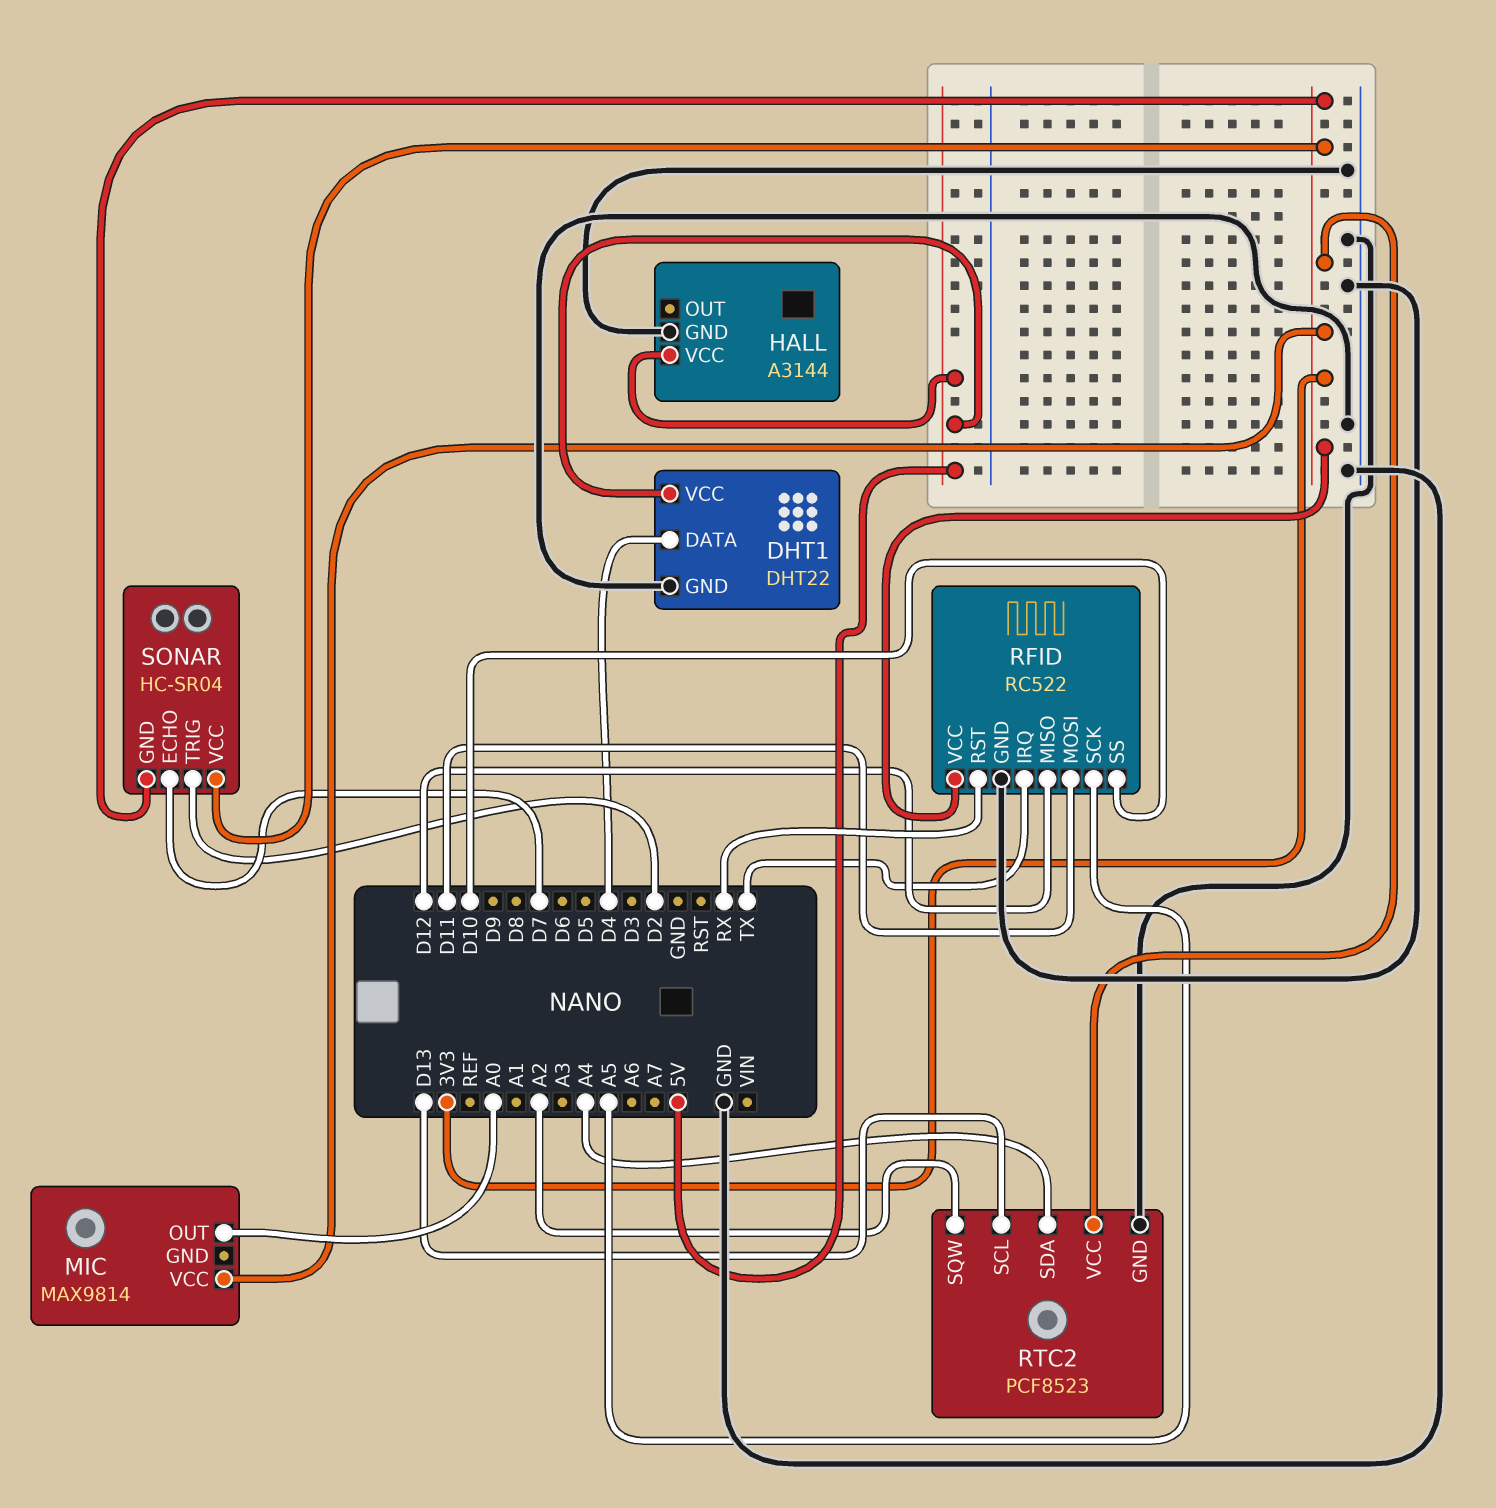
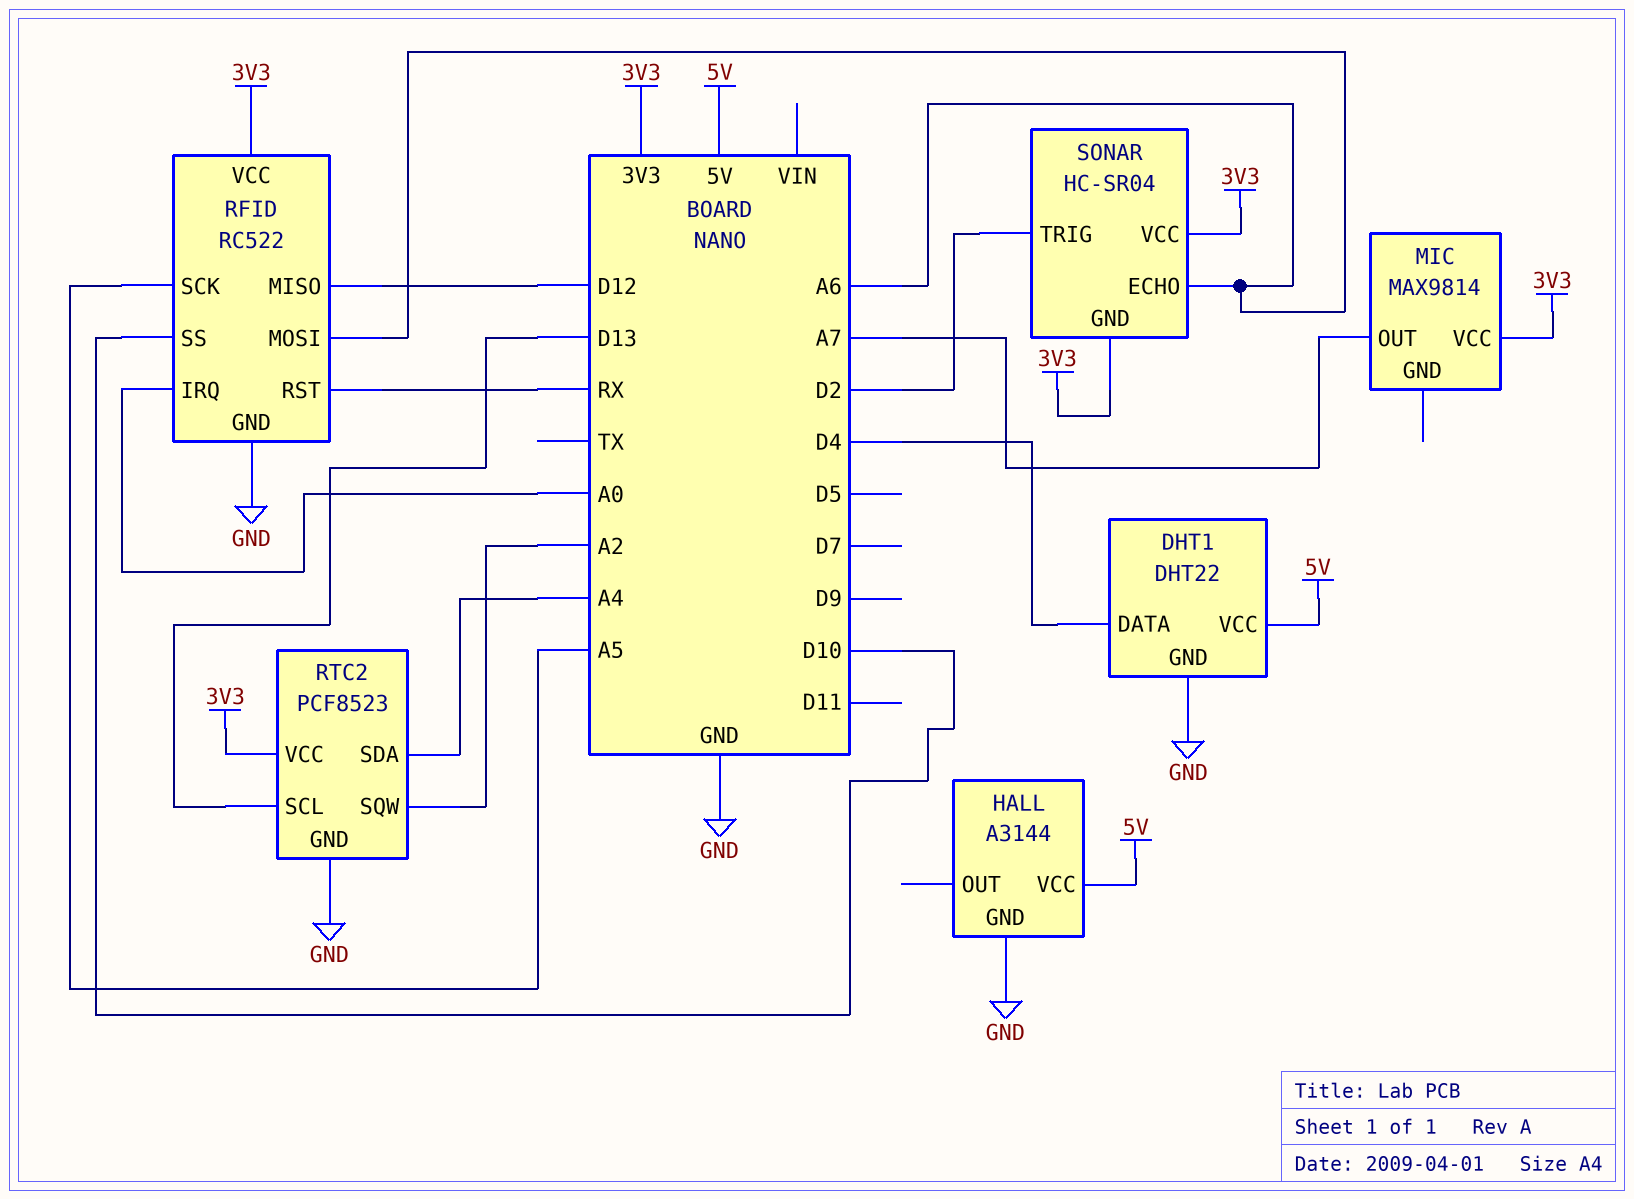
MIC pin OUT: A0 -> A7
RFID pin IRQ: TX -> A0
RFID pin MOSI: D11 -> A6
SONAR pin ECHO: D7 -> A6

